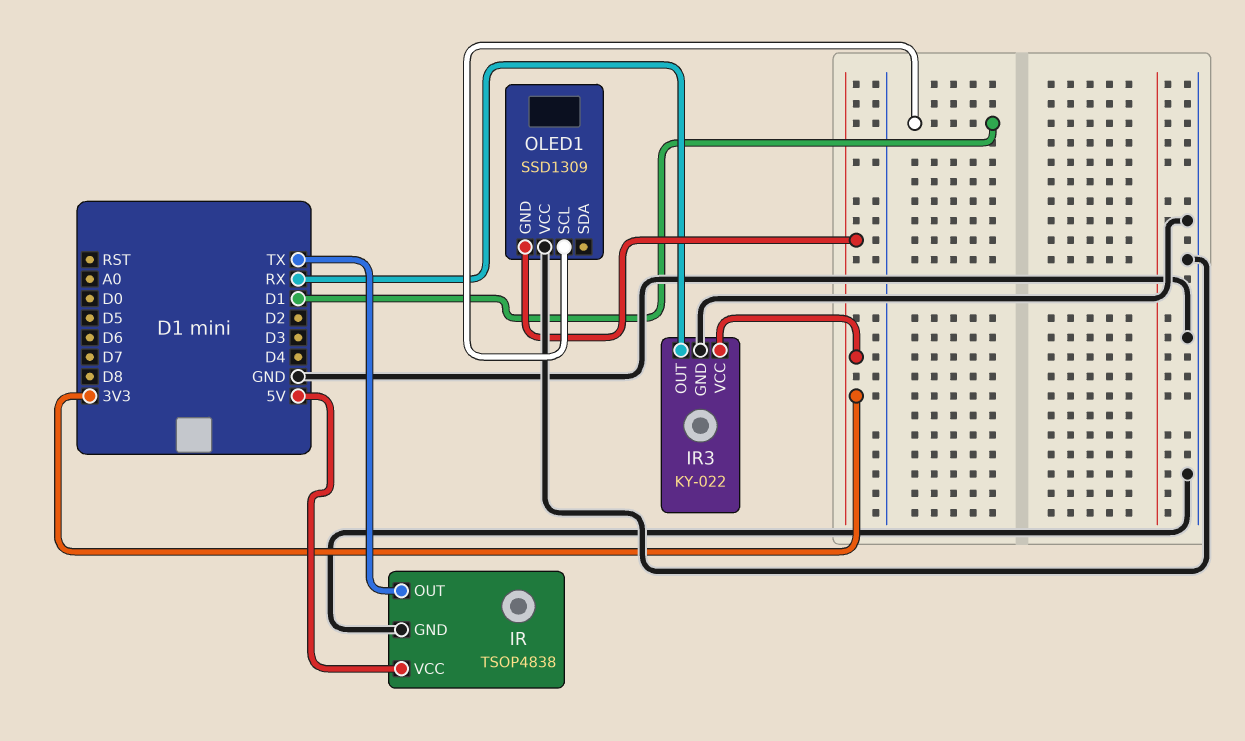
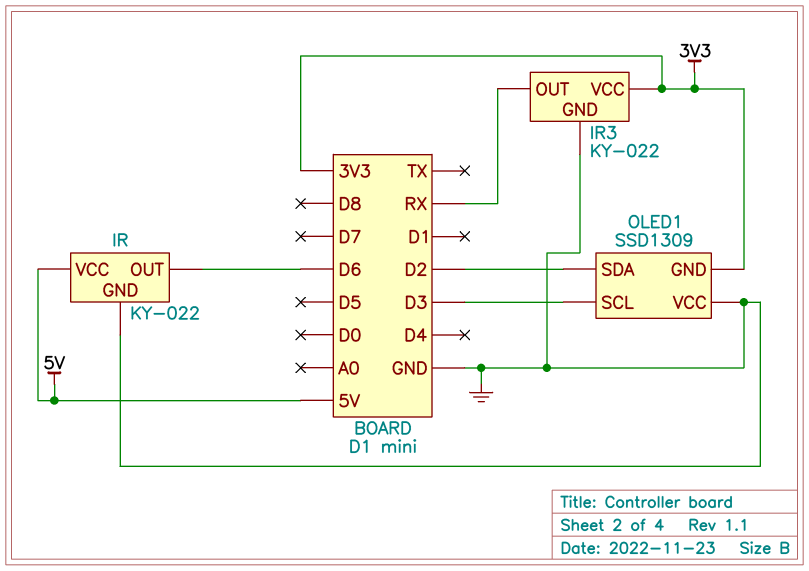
IR: TSOP4838 -> KY-022
IR pin OUT: TX -> D6
OLED1 pin SCL: D1 -> D3
OLED1 pin SDA: none -> D2

